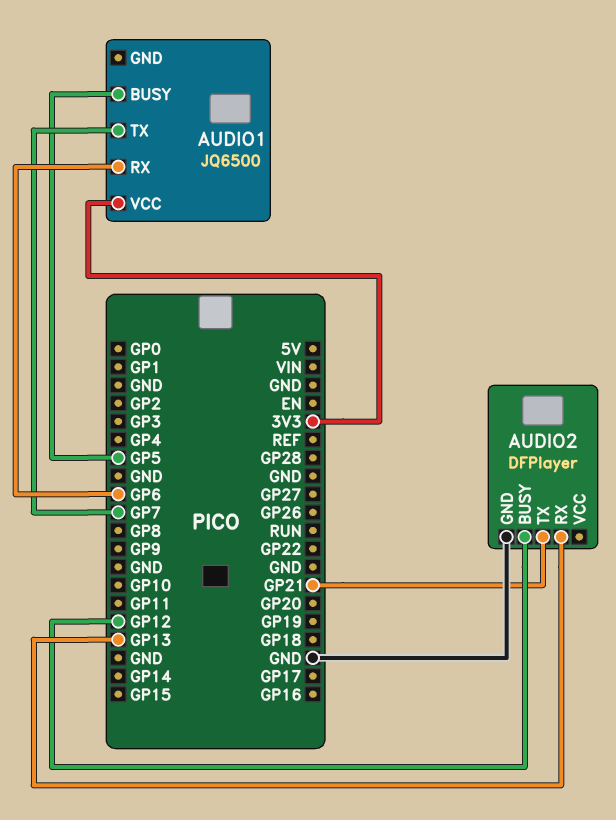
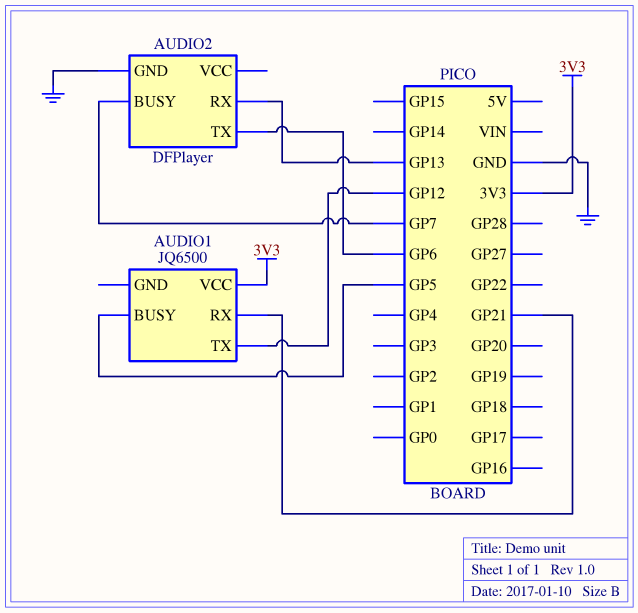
AUDIO1 pin RX: GP6 -> GP21
AUDIO1 pin TX: GP7 -> GP12
AUDIO2 pin BUSY: GP12 -> GP7
AUDIO2 pin TX: GP21 -> GP6

